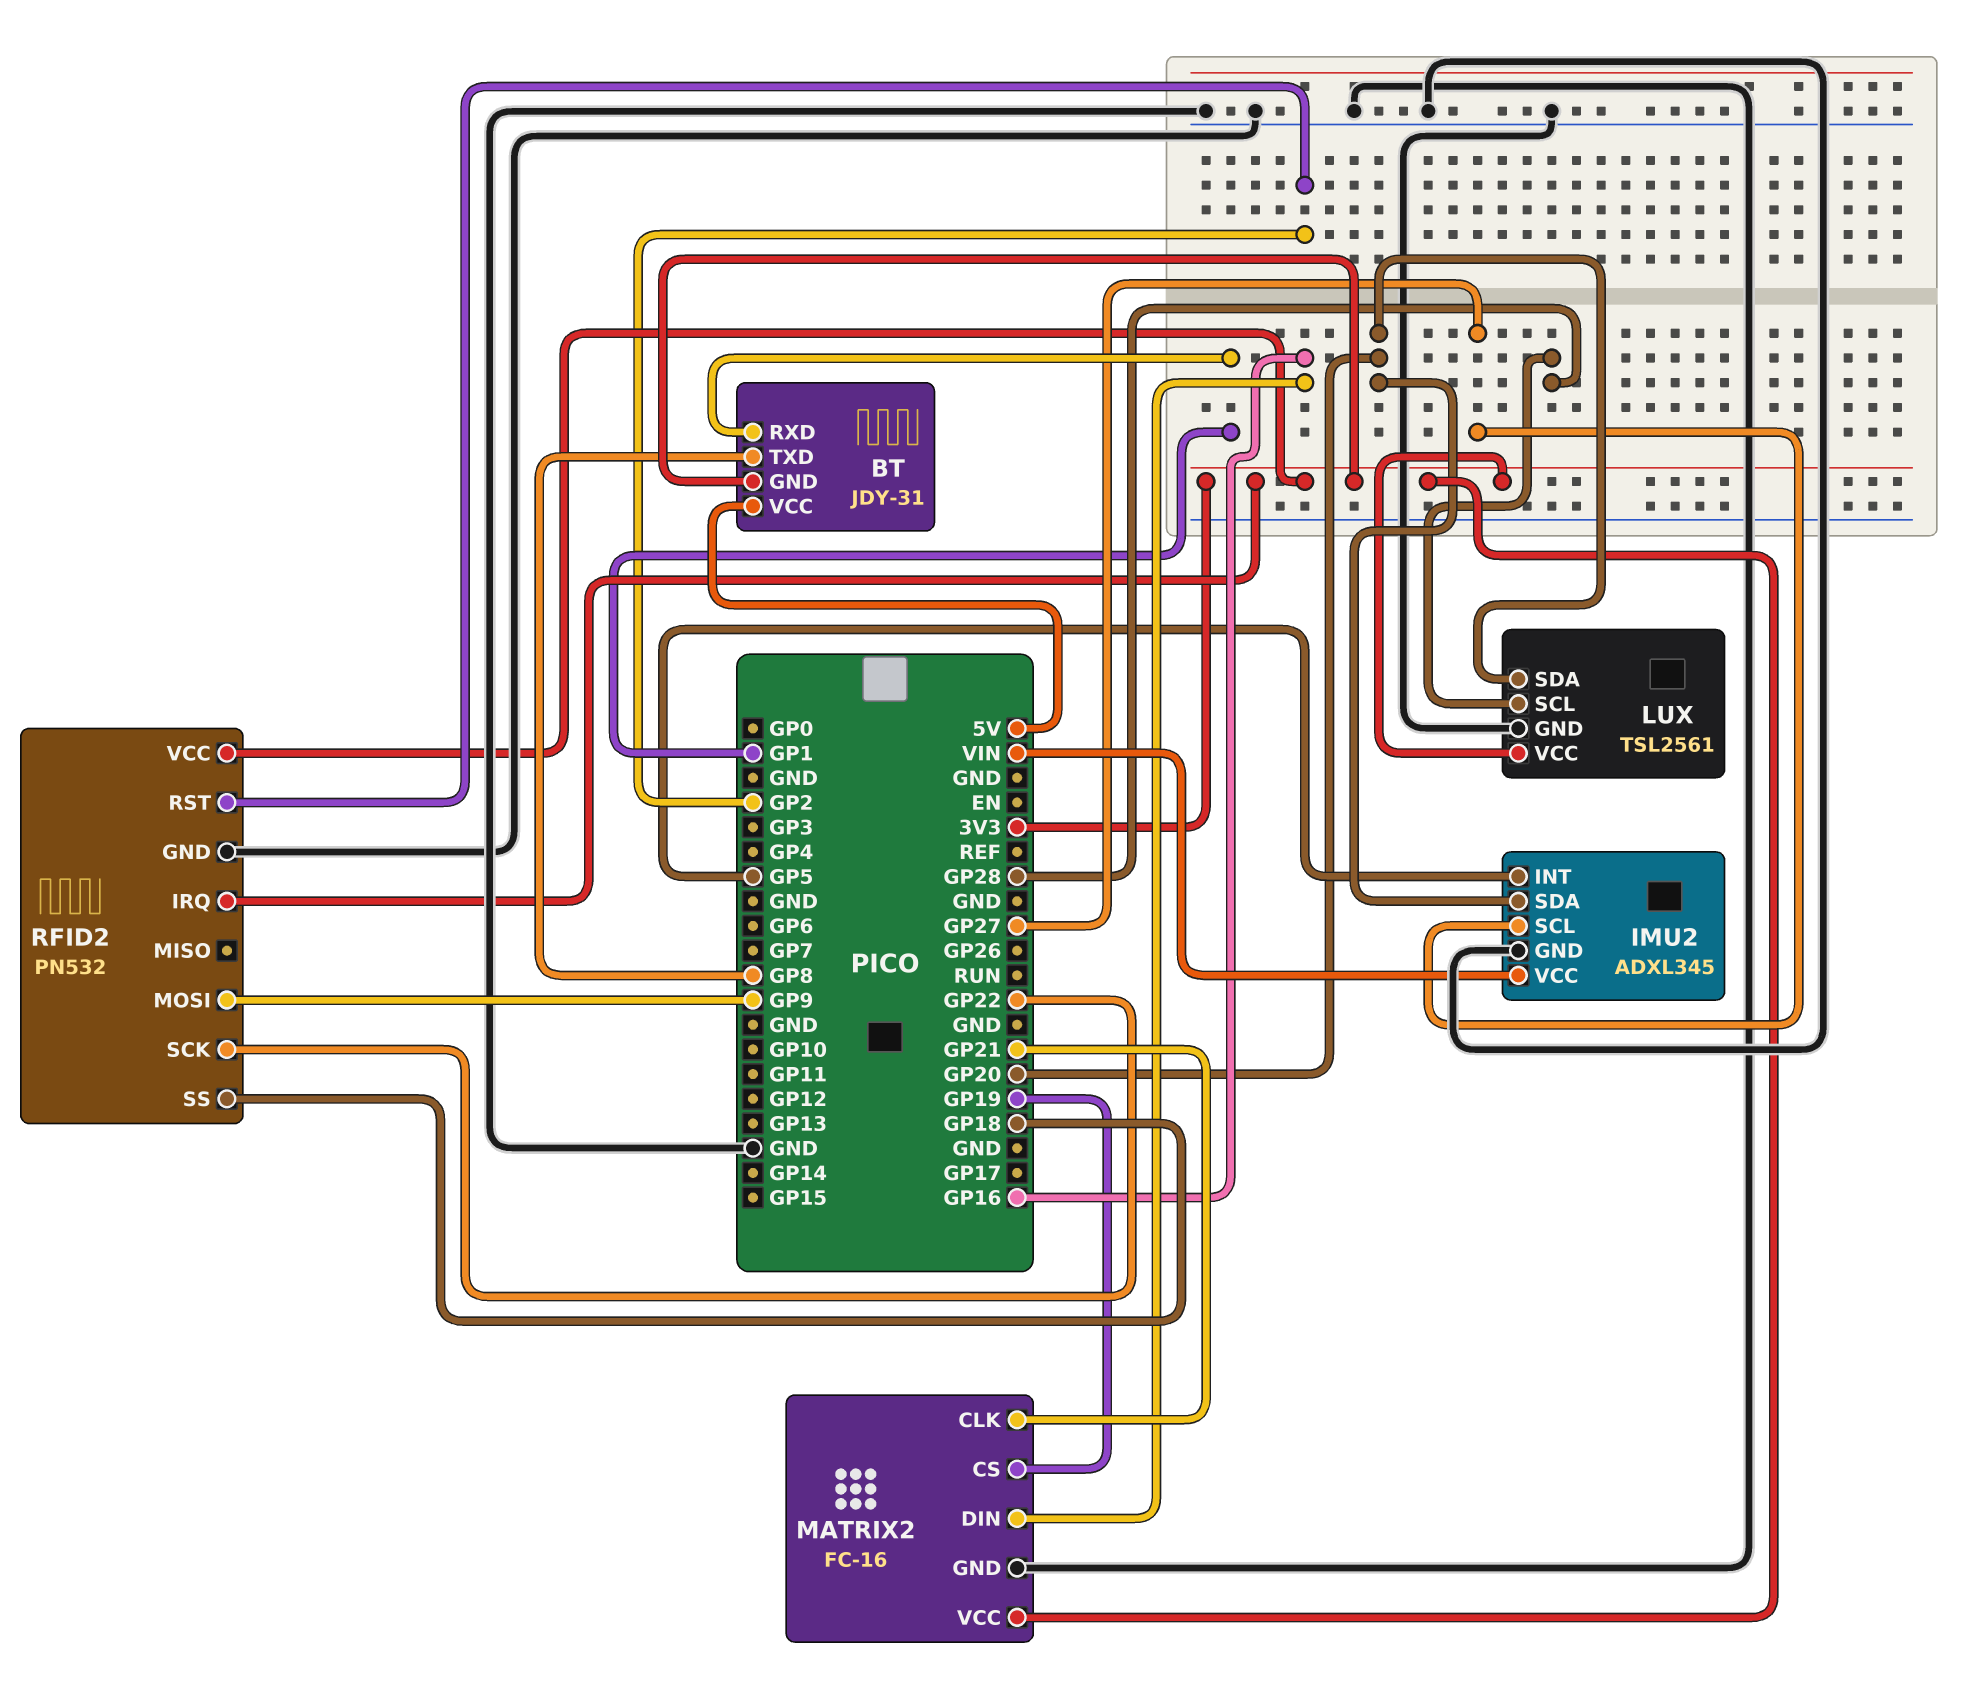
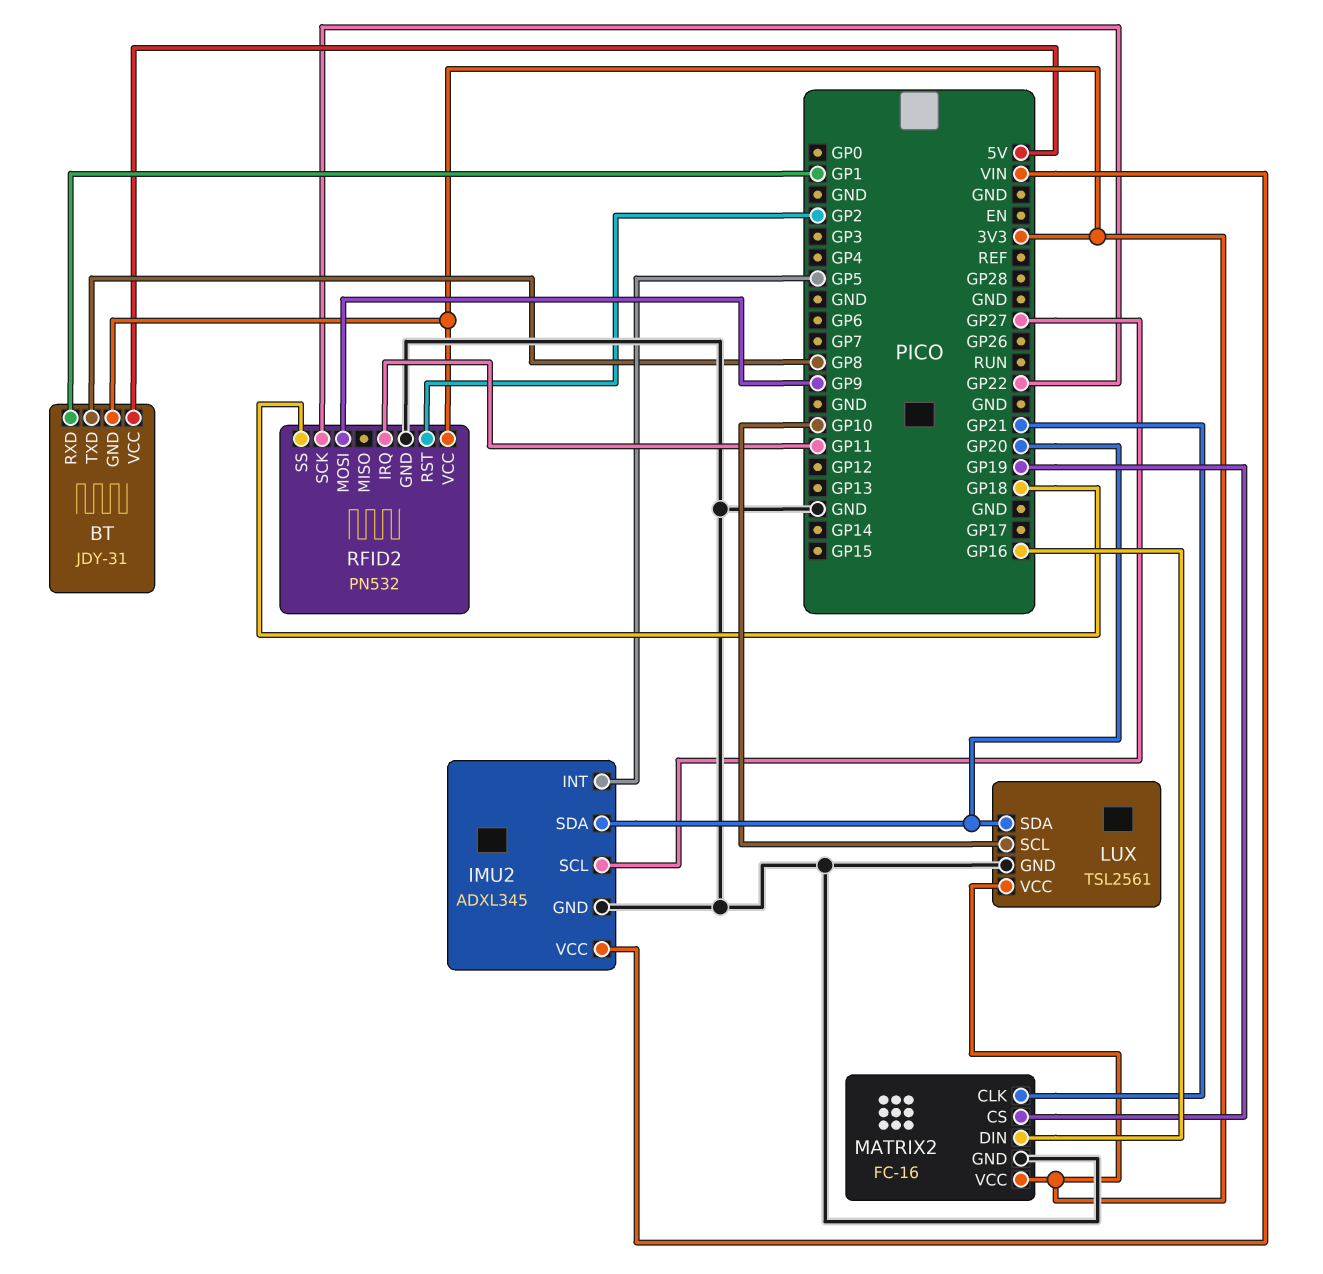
LUX pin SCL: GP28 -> GP10
RFID2 pin IRQ: 3V3 -> GP11

